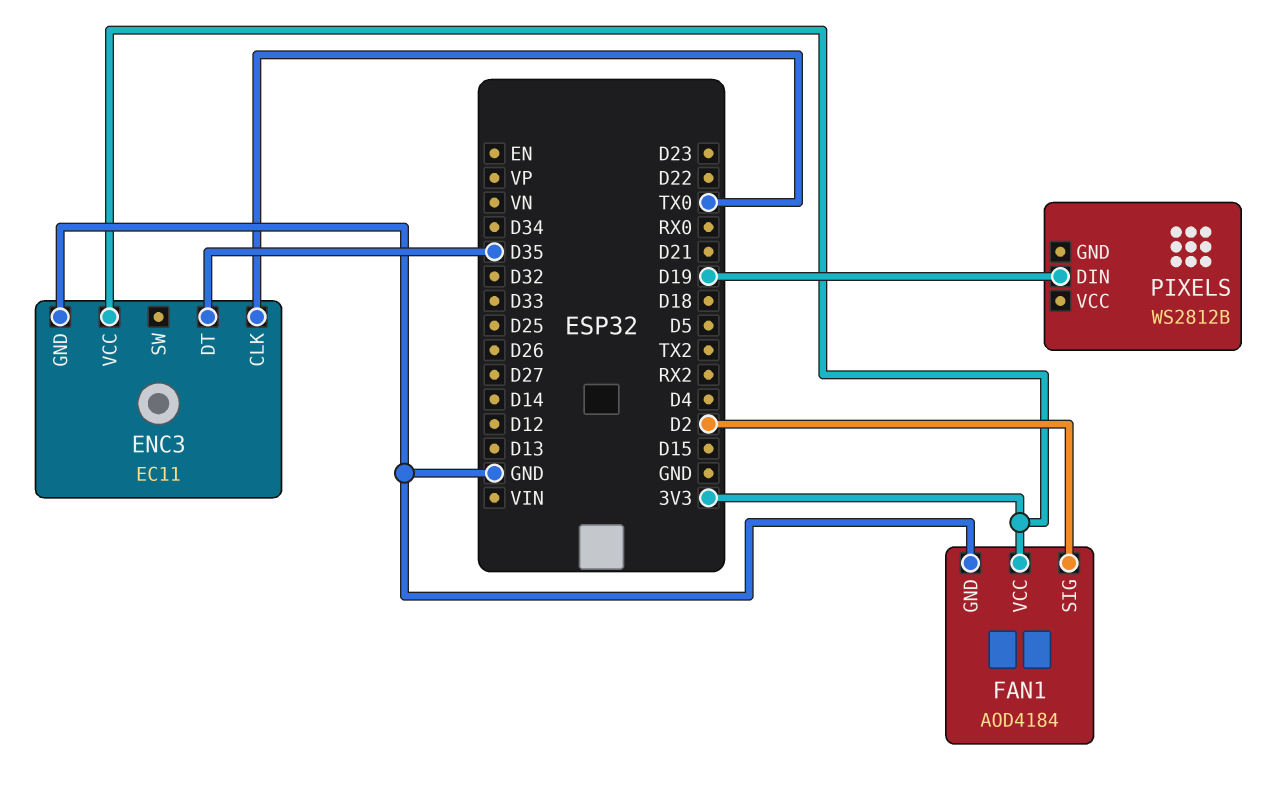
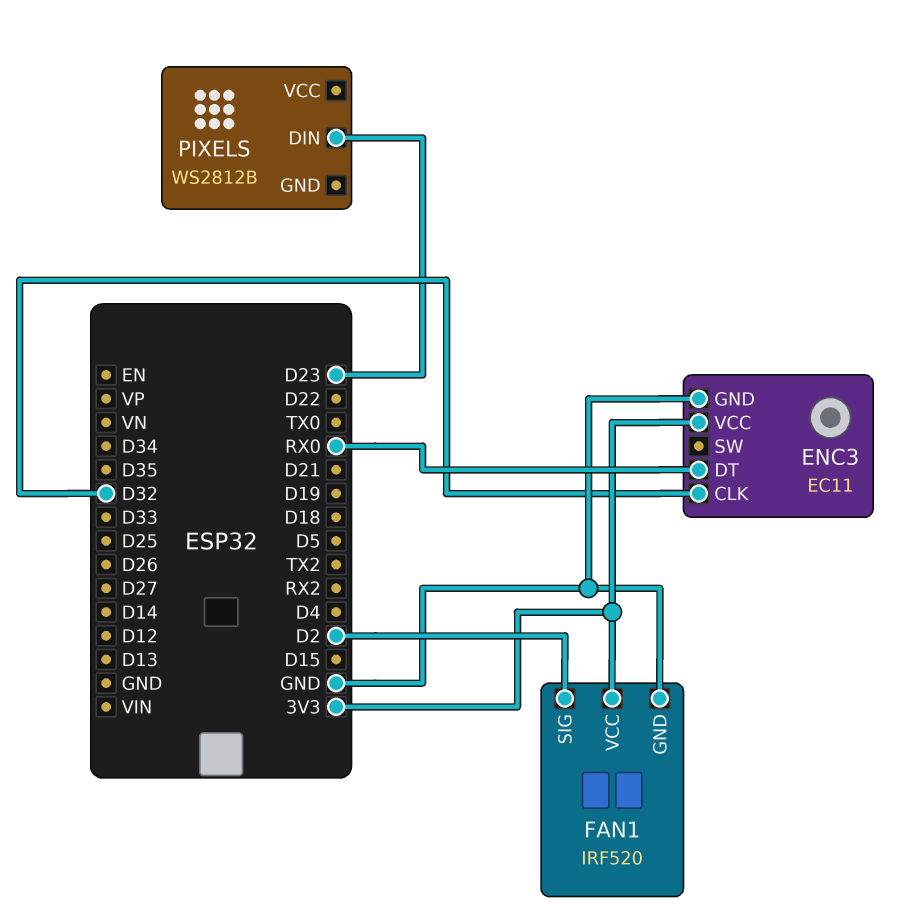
ENC3 pin CLK: TX0 -> D32
ENC3 pin DT: D35 -> RX0
FAN1: AOD4184 -> IRF520
PIXELS pin DIN: D19 -> D23

